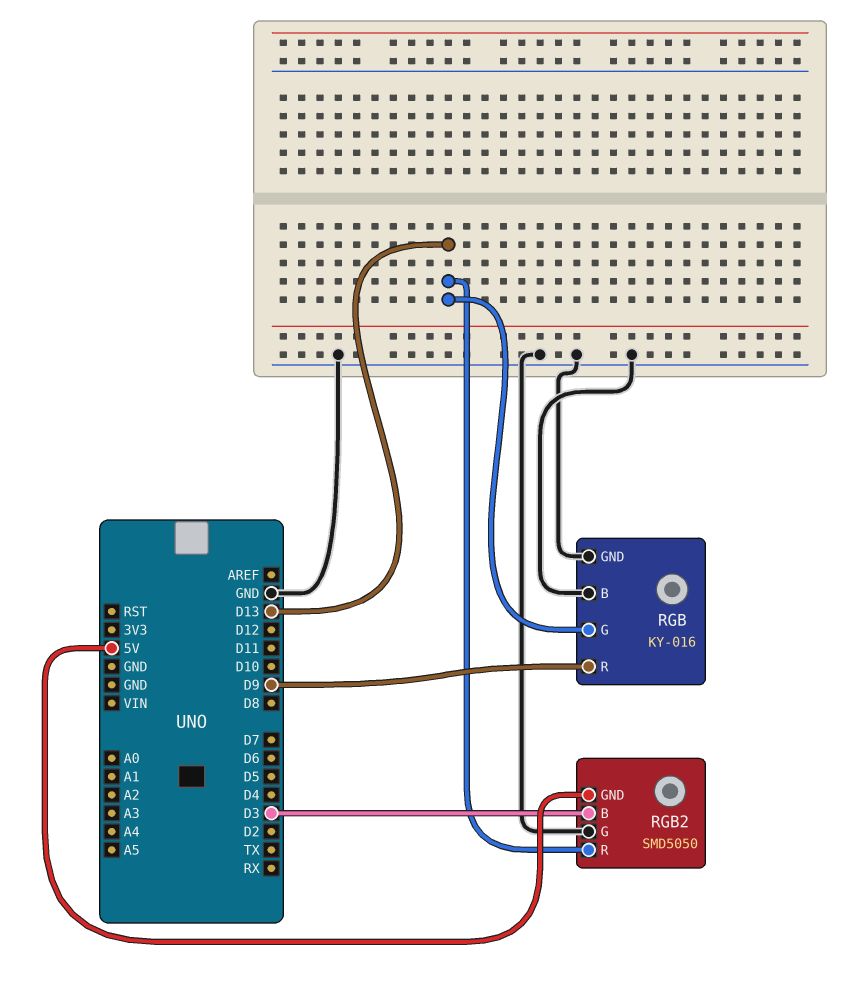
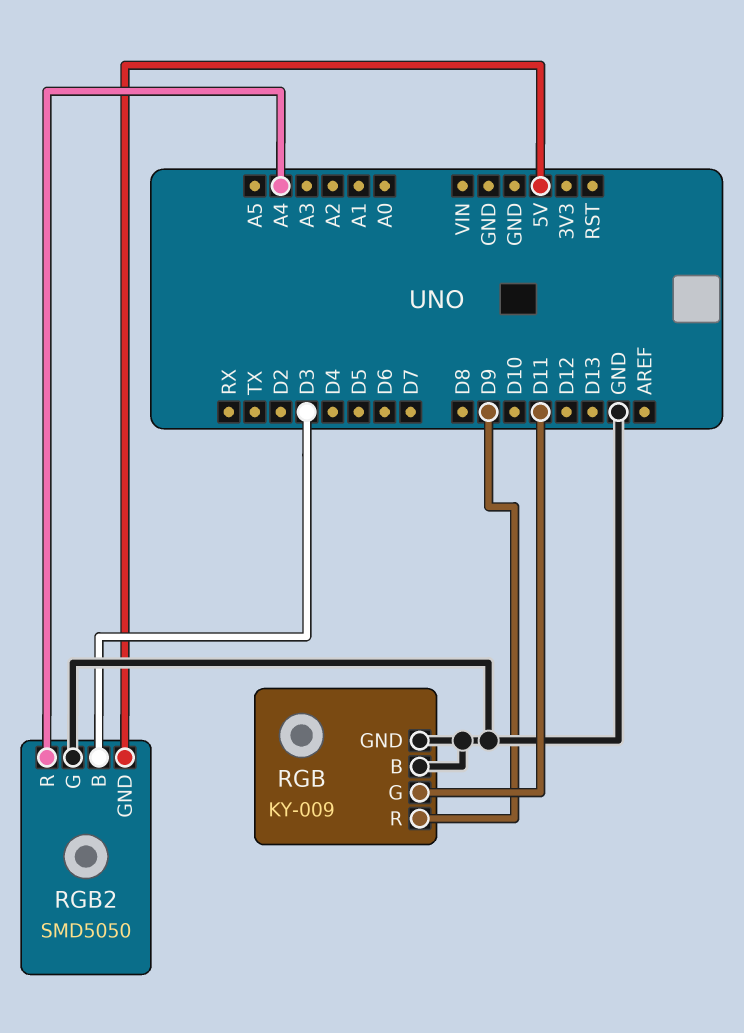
RGB: KY-016 -> KY-009
RGB pin G: D13 -> D11
RGB2 pin R: D13 -> A4

